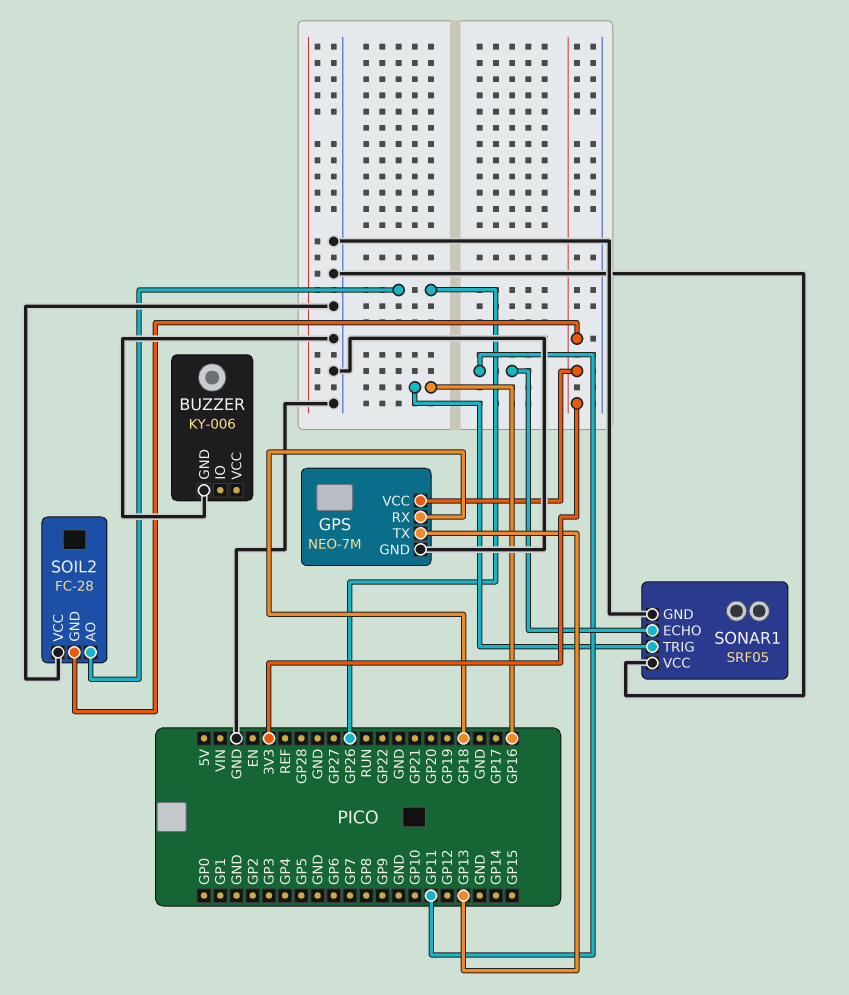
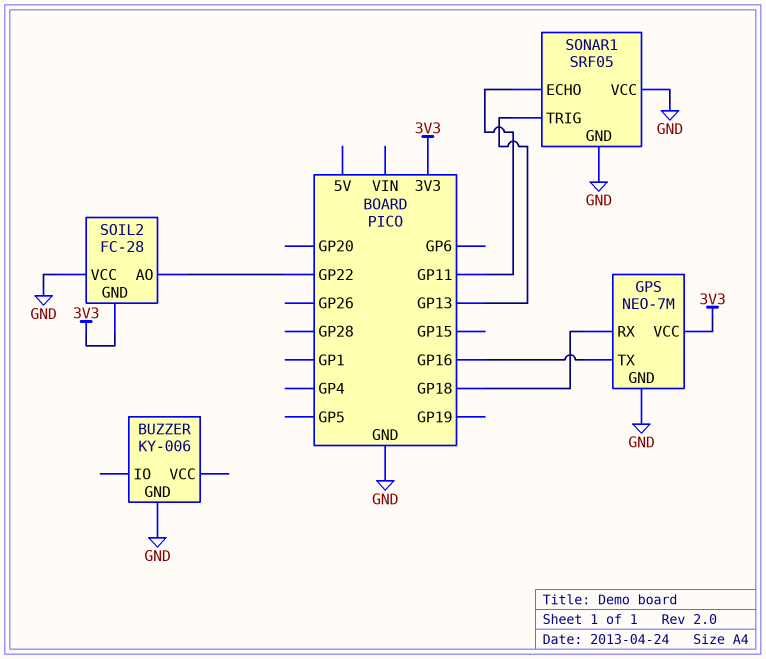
GPS pin TX: GP13 -> GP16
SOIL2 pin AO: GP26 -> GP22
SONAR1 pin TRIG: GP16 -> GP13

